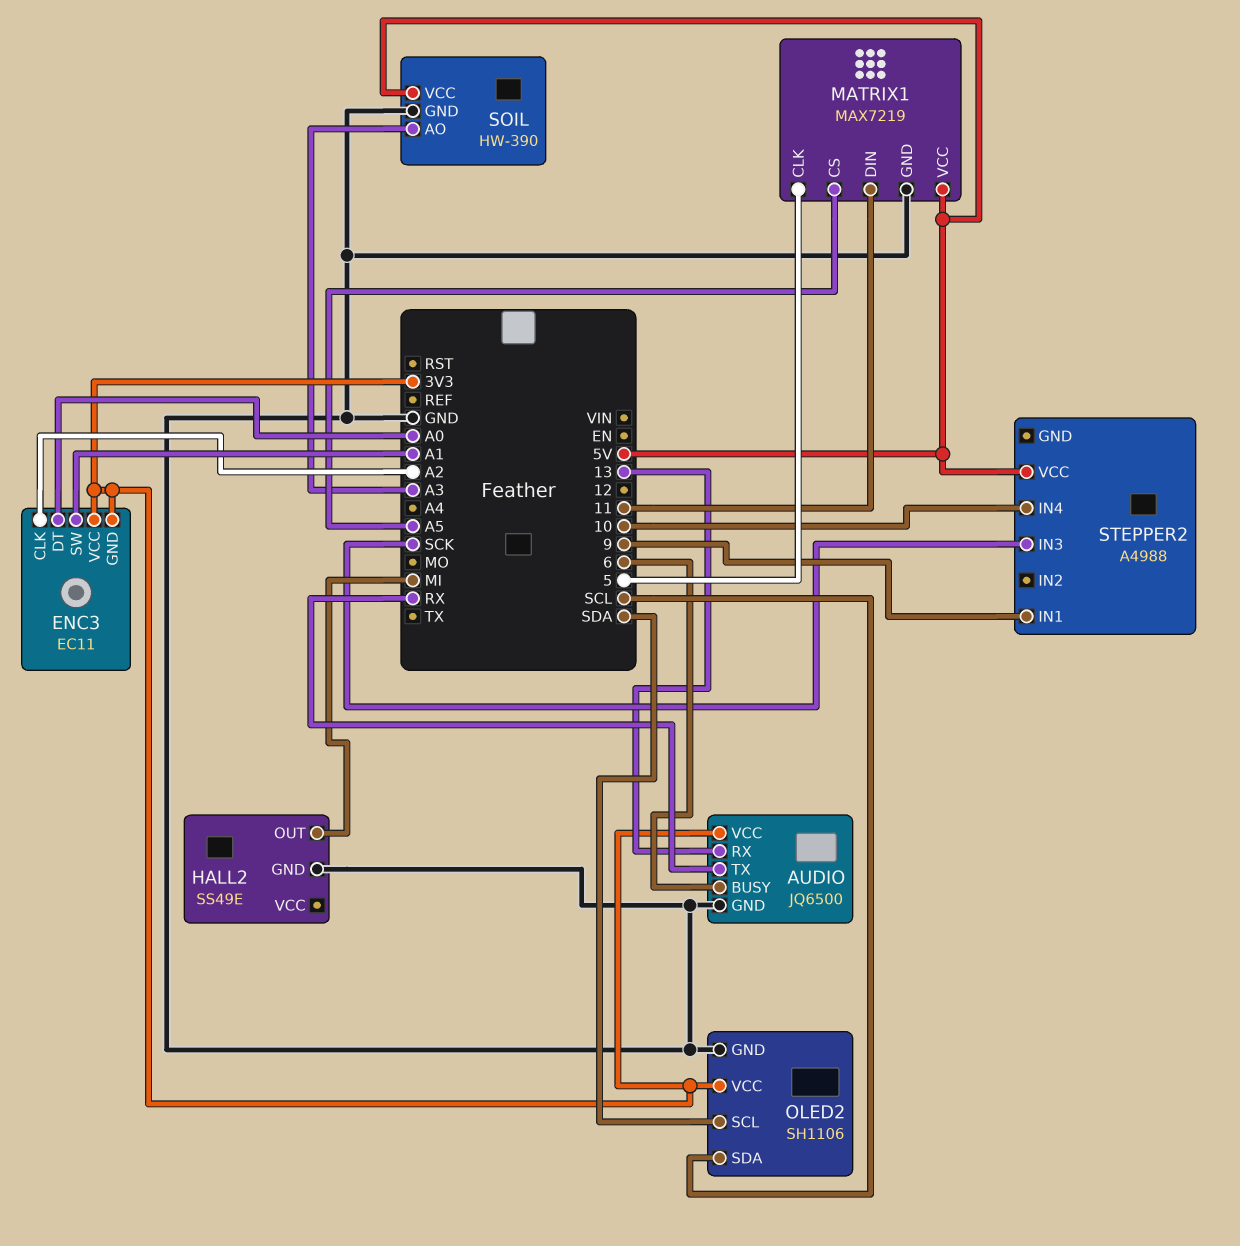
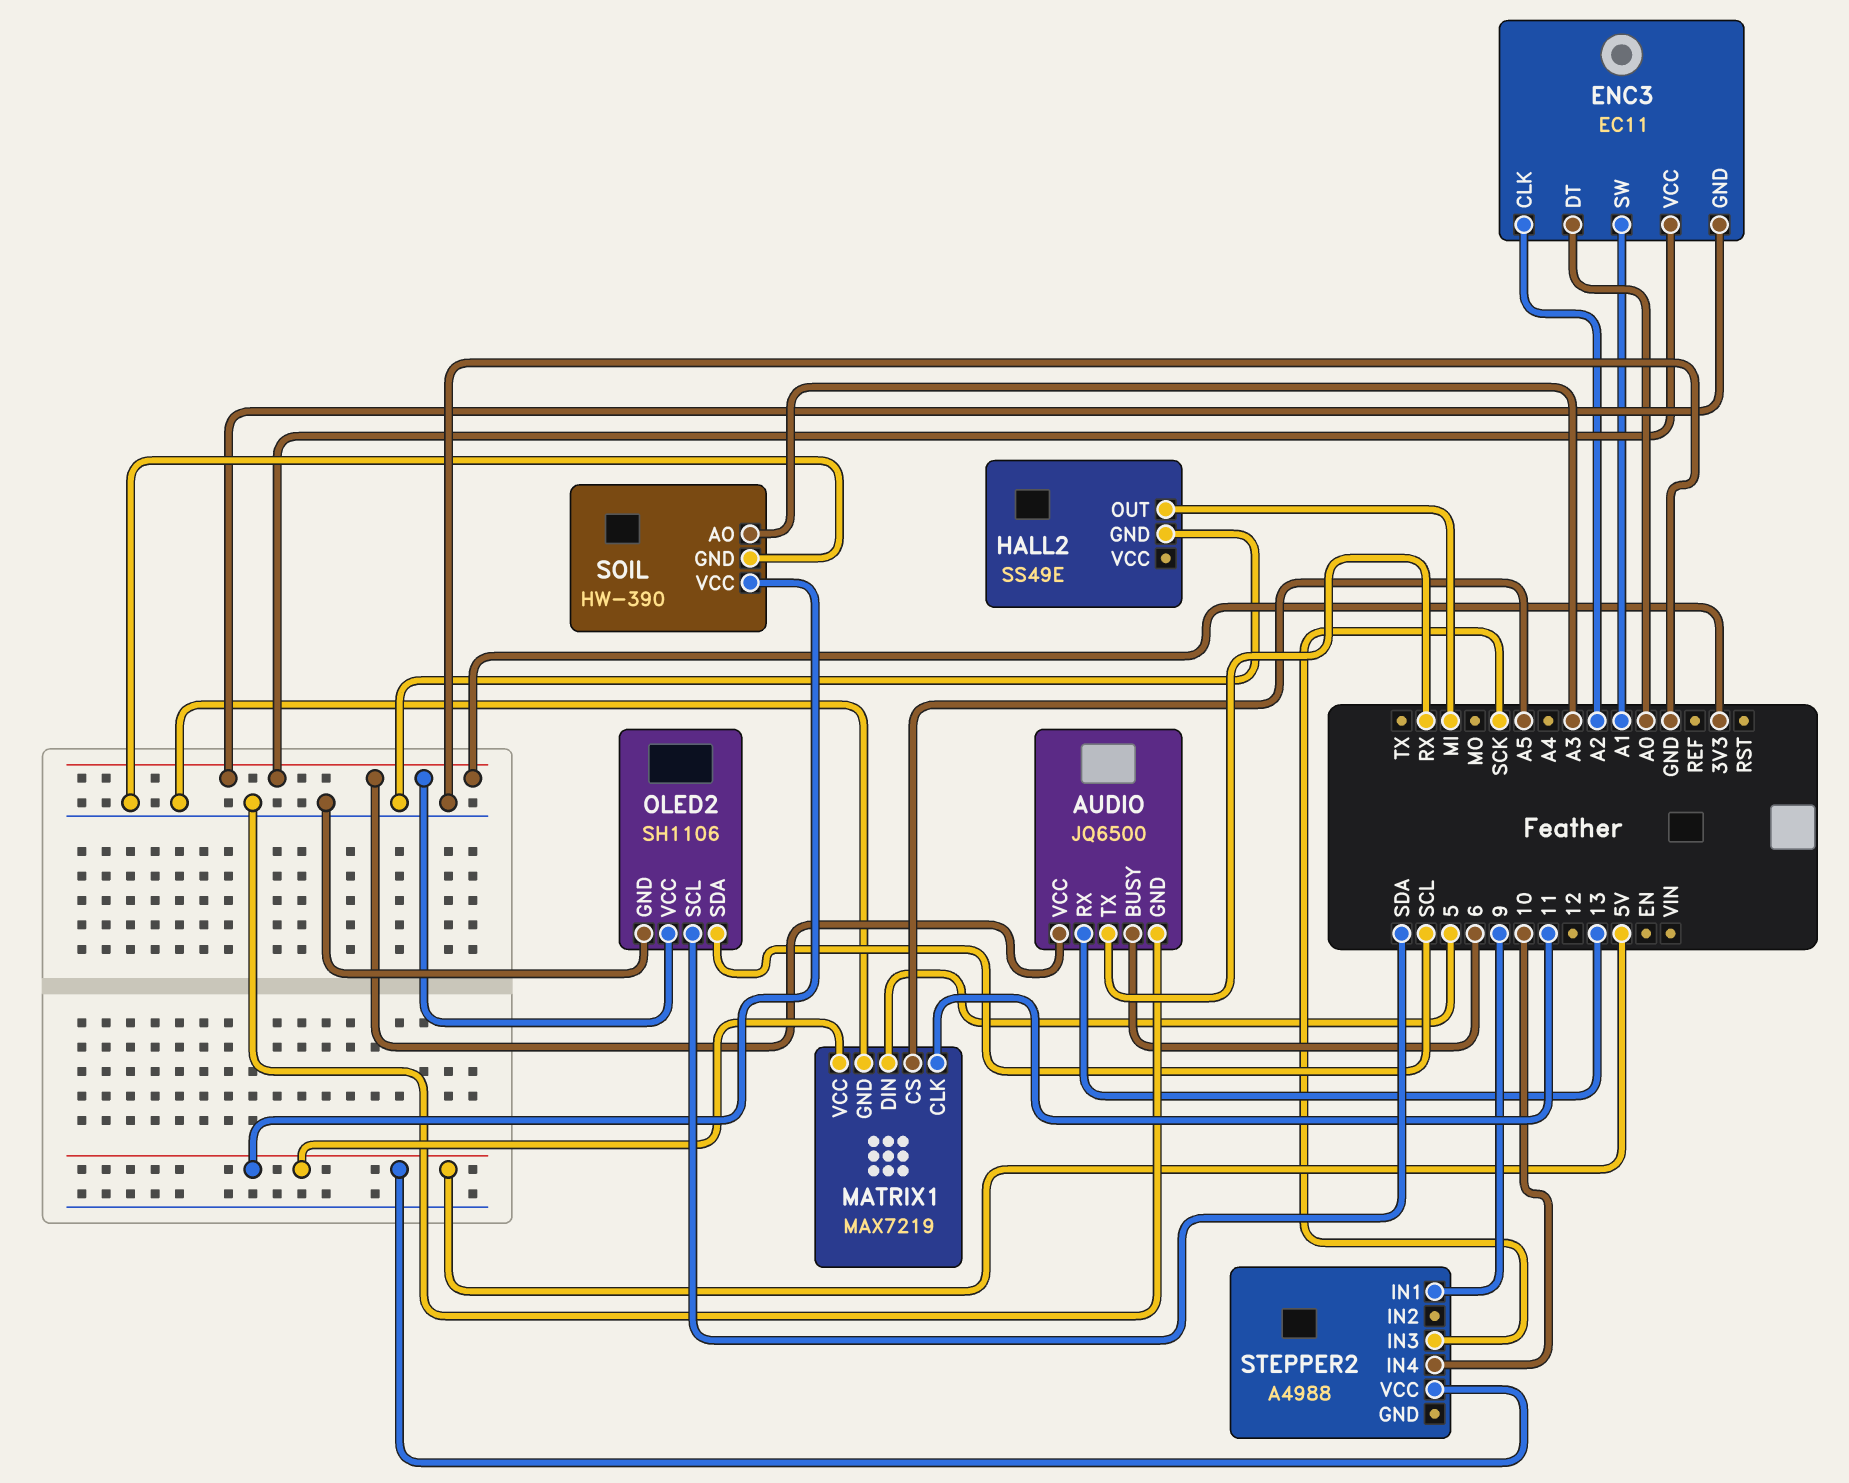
MATRIX1 pin CLK: 5 -> 11
MATRIX1 pin DIN: 11 -> 5

